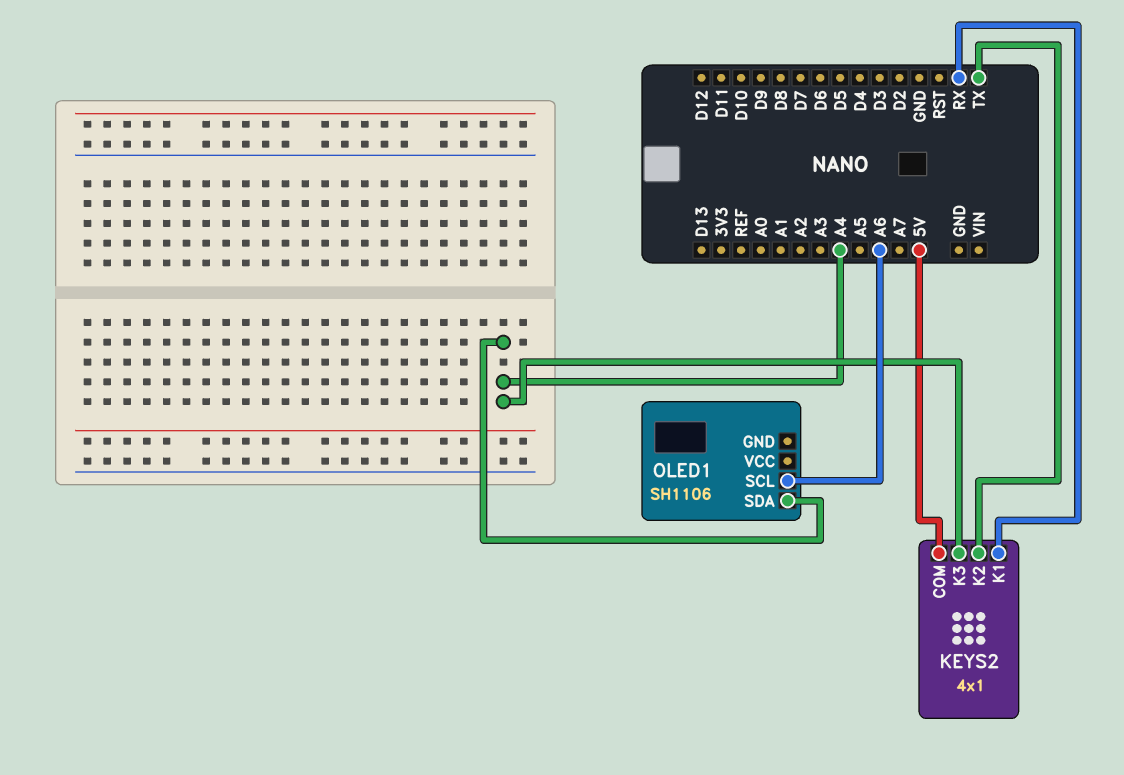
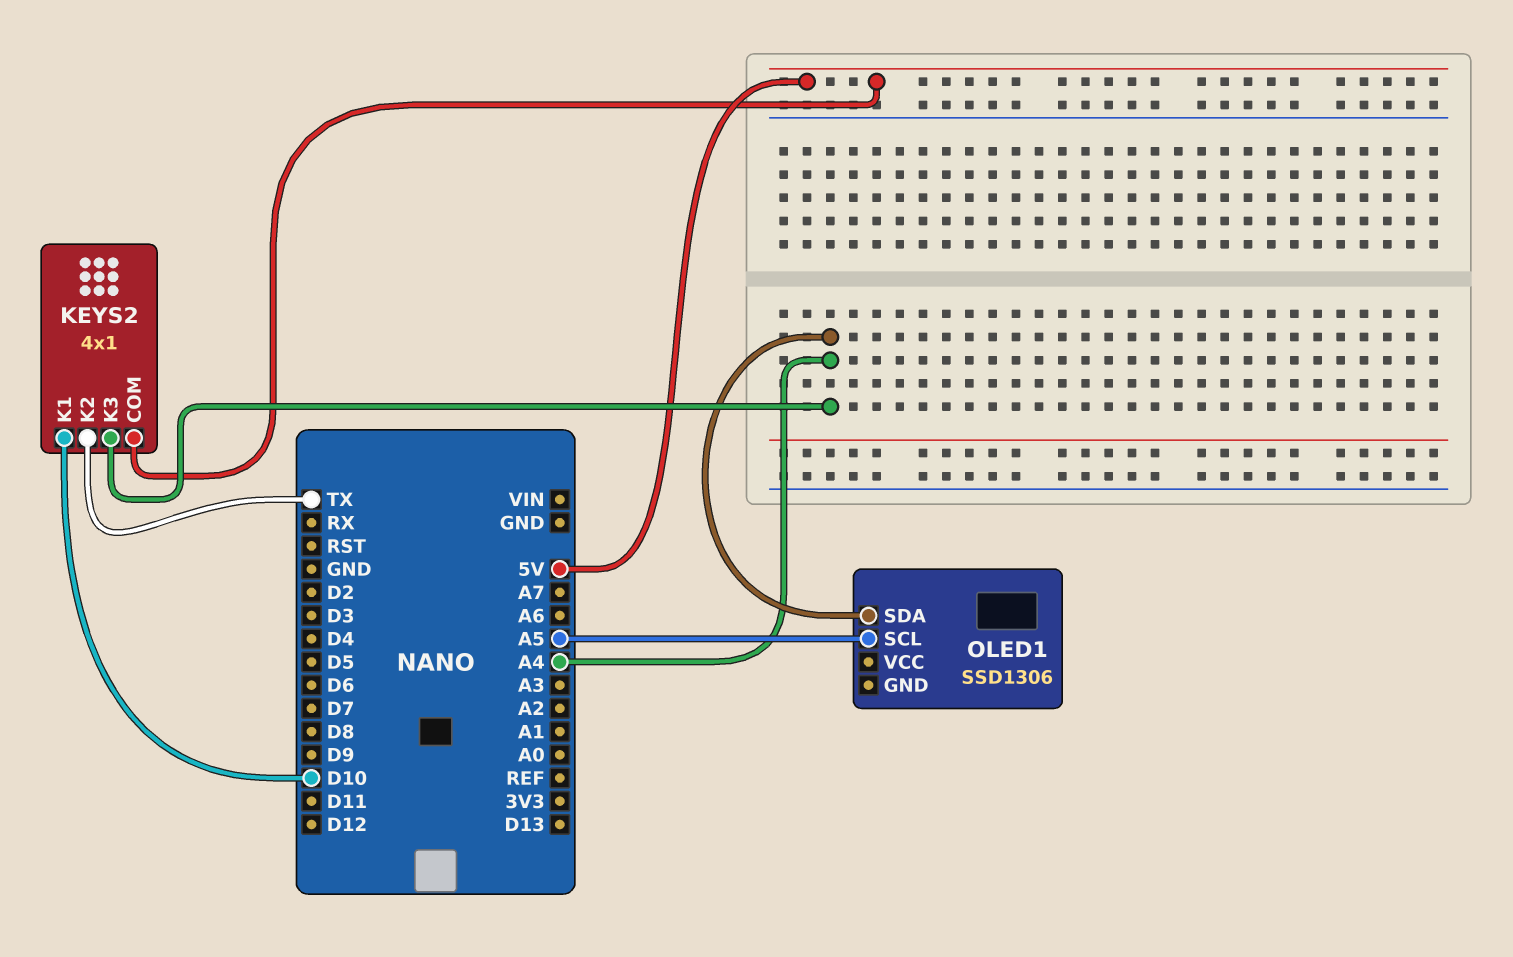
KEYS2 pin K1: RX -> D10
OLED1: SH1106 -> SSD1306
OLED1 pin SCL: A6 -> A5

